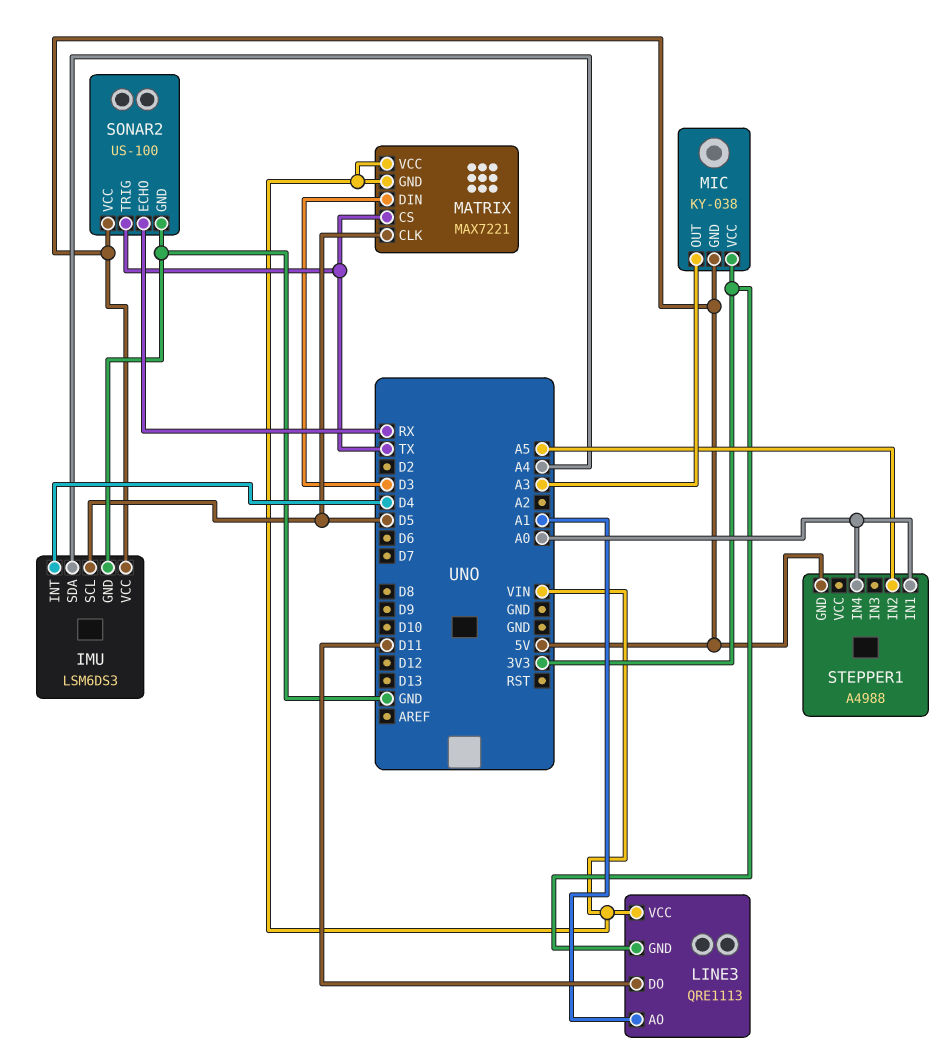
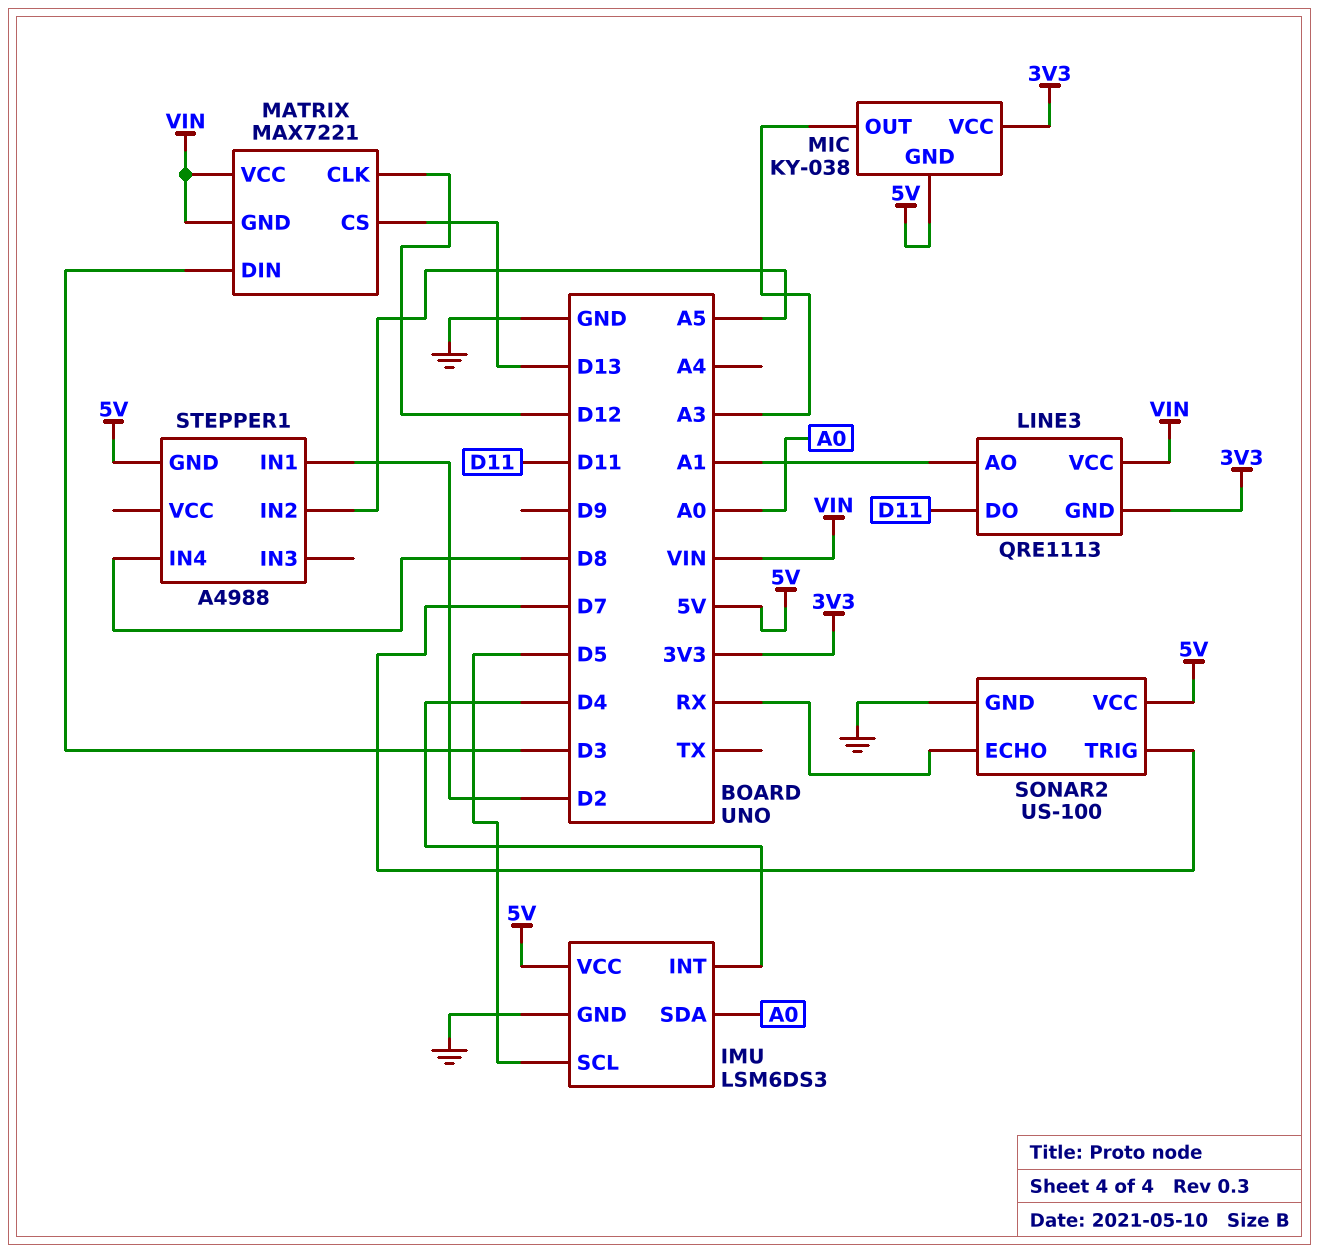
IMU pin SDA: A4 -> A0
MATRIX pin CLK: D5 -> D12
MATRIX pin CS: TX -> D13
SONAR2 pin TRIG: TX -> D7
STEPPER1 pin IN1: A0 -> D2
STEPPER1 pin IN4: A0 -> D8

